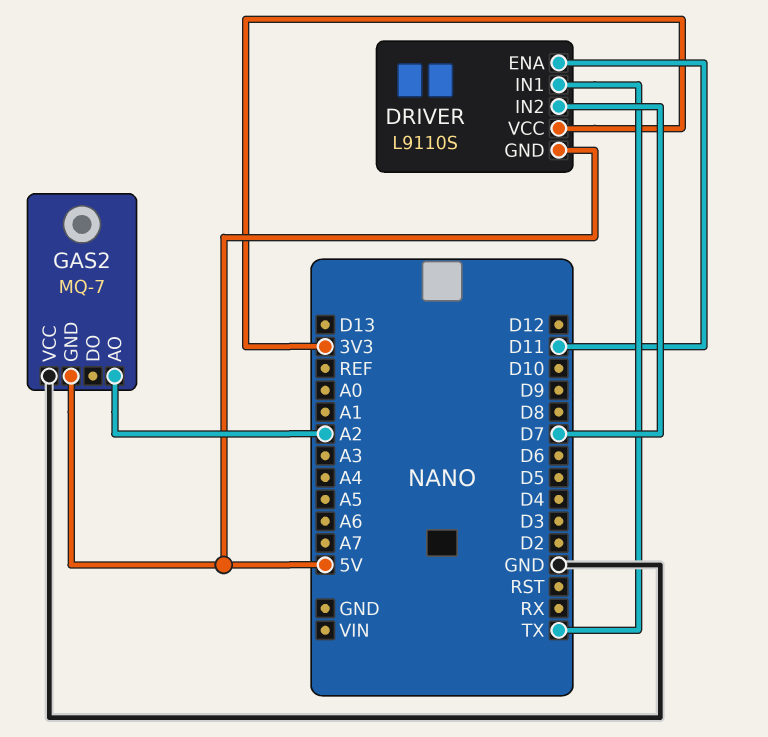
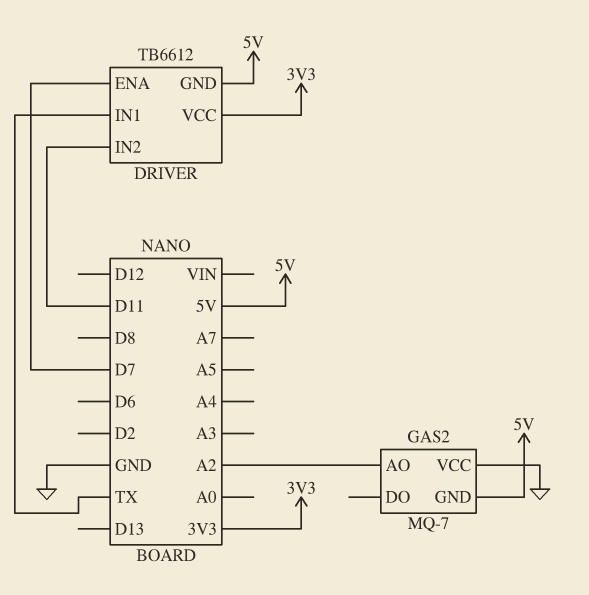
DRIVER: L9110S -> TB6612
DRIVER pin ENA: D11 -> D7
DRIVER pin IN2: D7 -> D11

